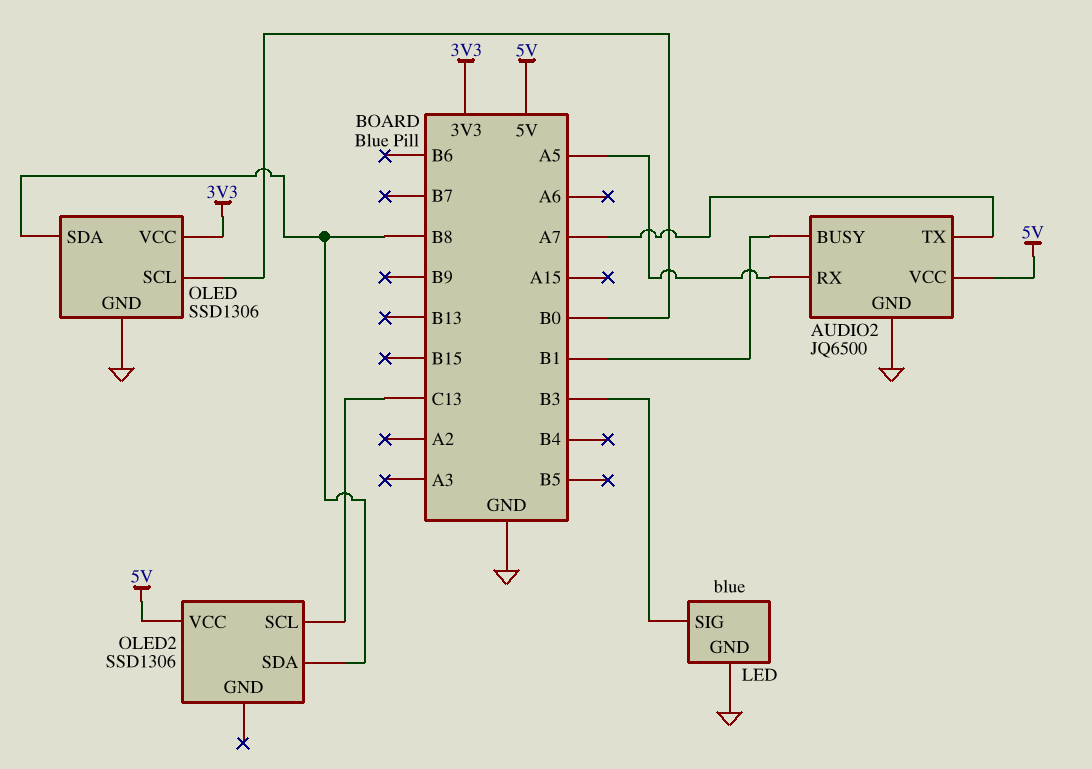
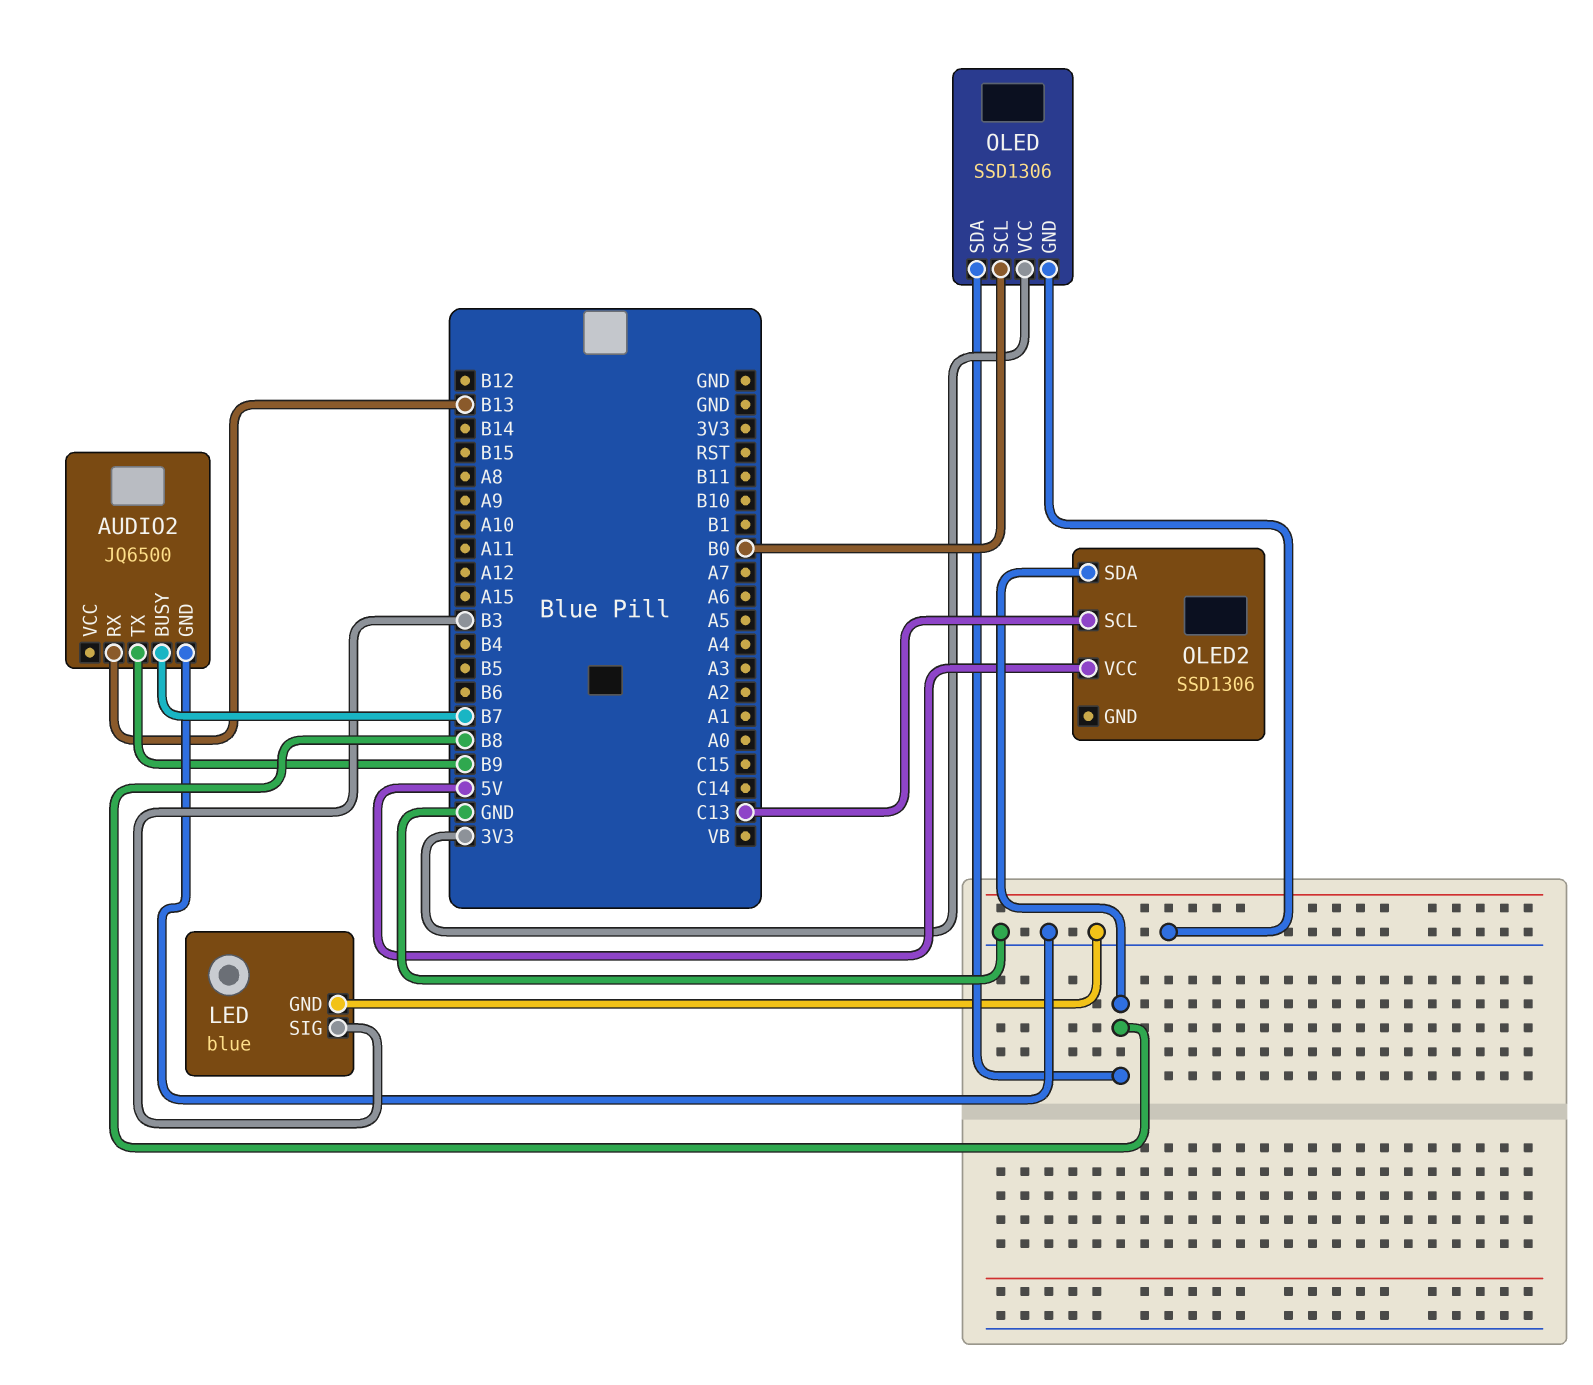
AUDIO2 pin BUSY: B1 -> B7
AUDIO2 pin RX: A5 -> B13
AUDIO2 pin TX: A7 -> B9
AUDIO2 pin VCC: 5V -> none

